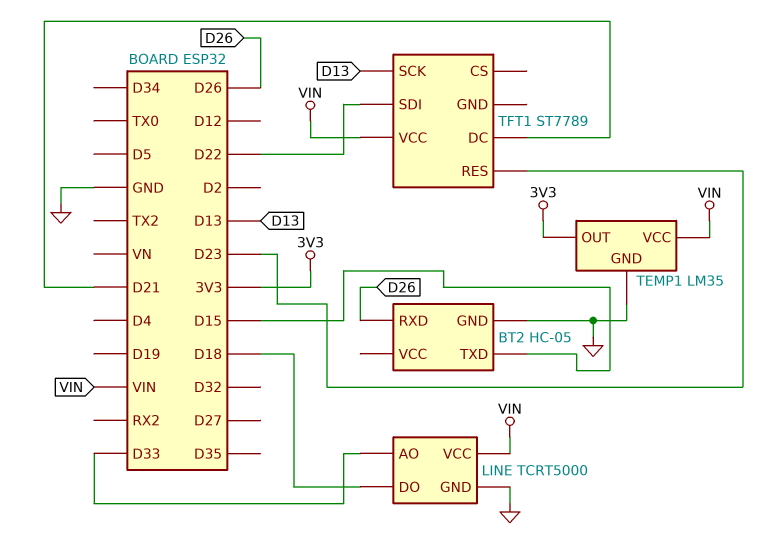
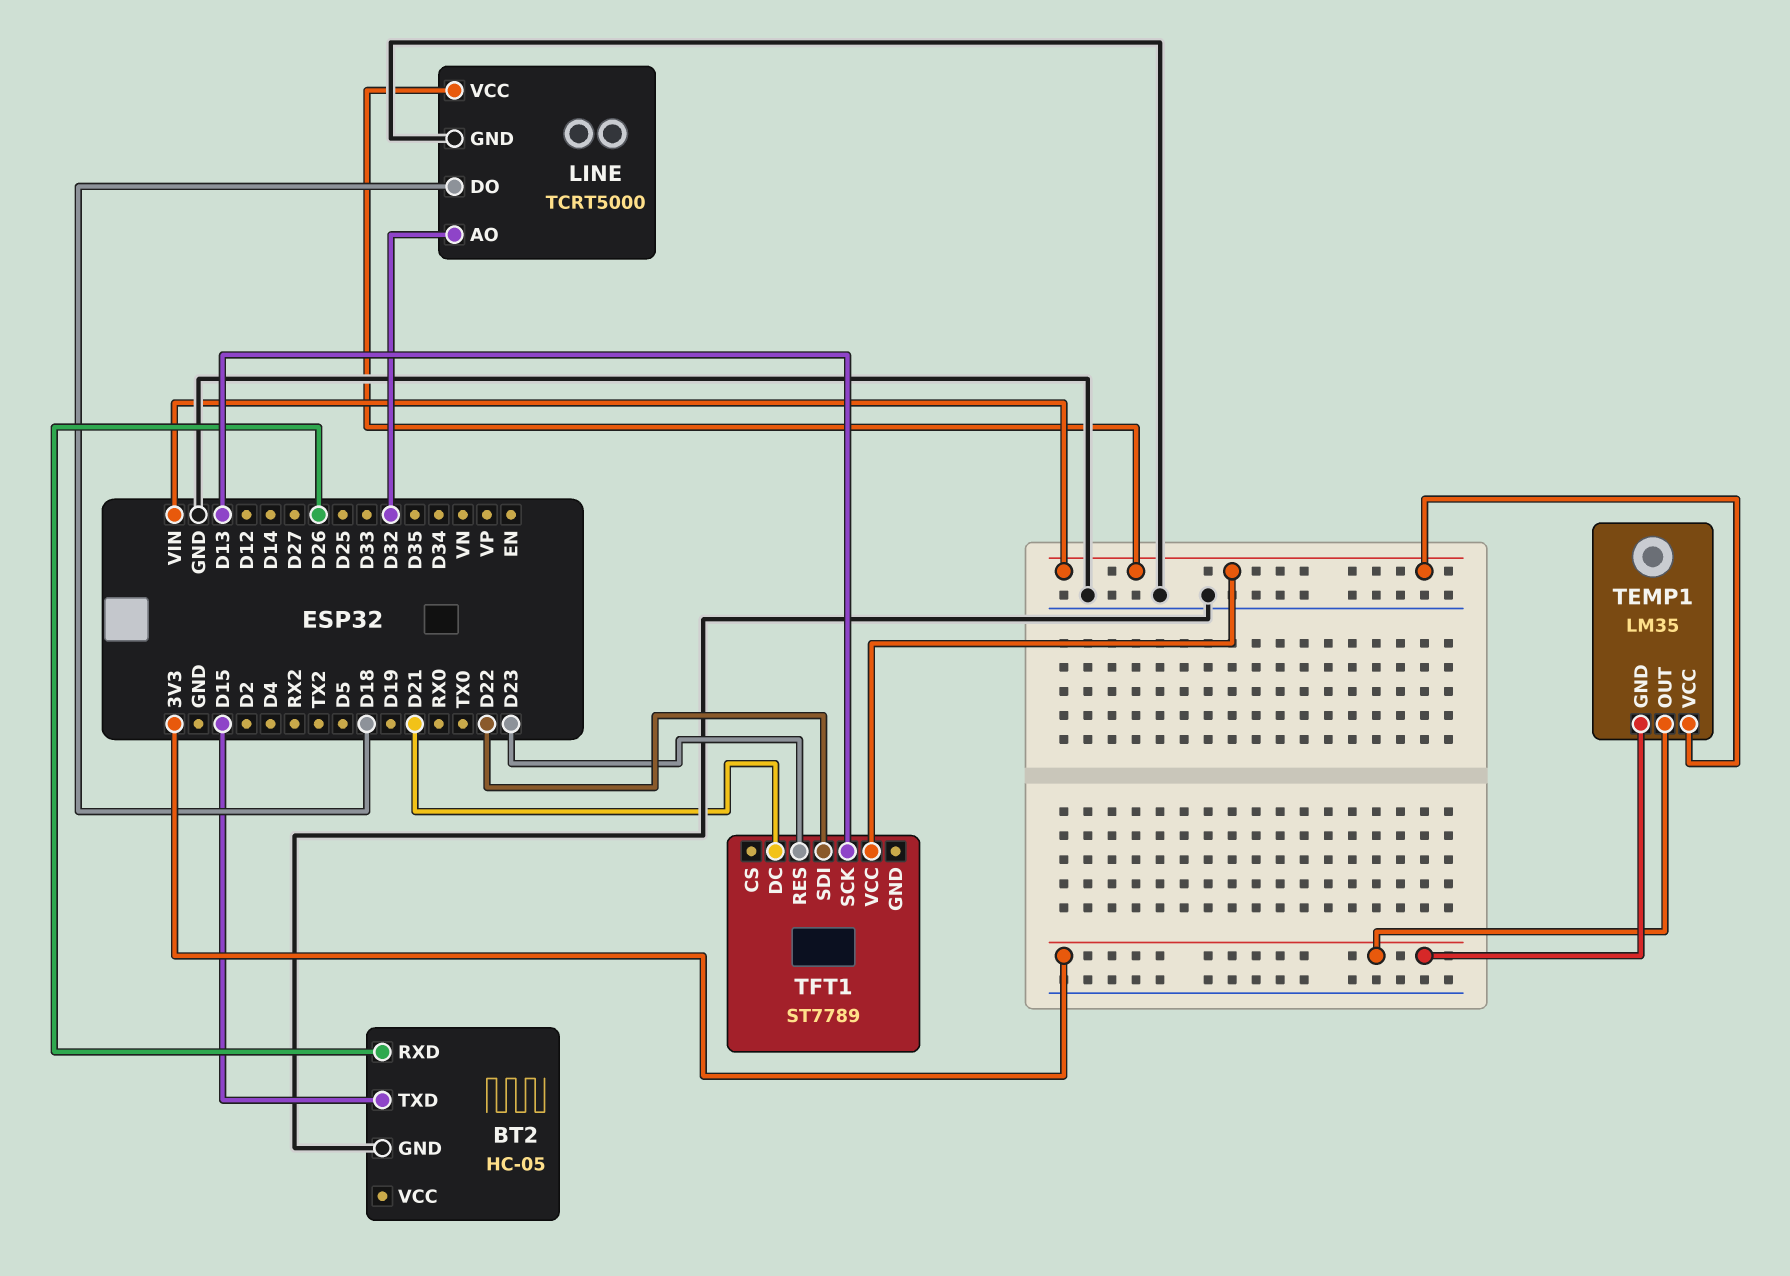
LINE pin AO: D33 -> D32
TEMP1 pin GND: GND -> 3V3

